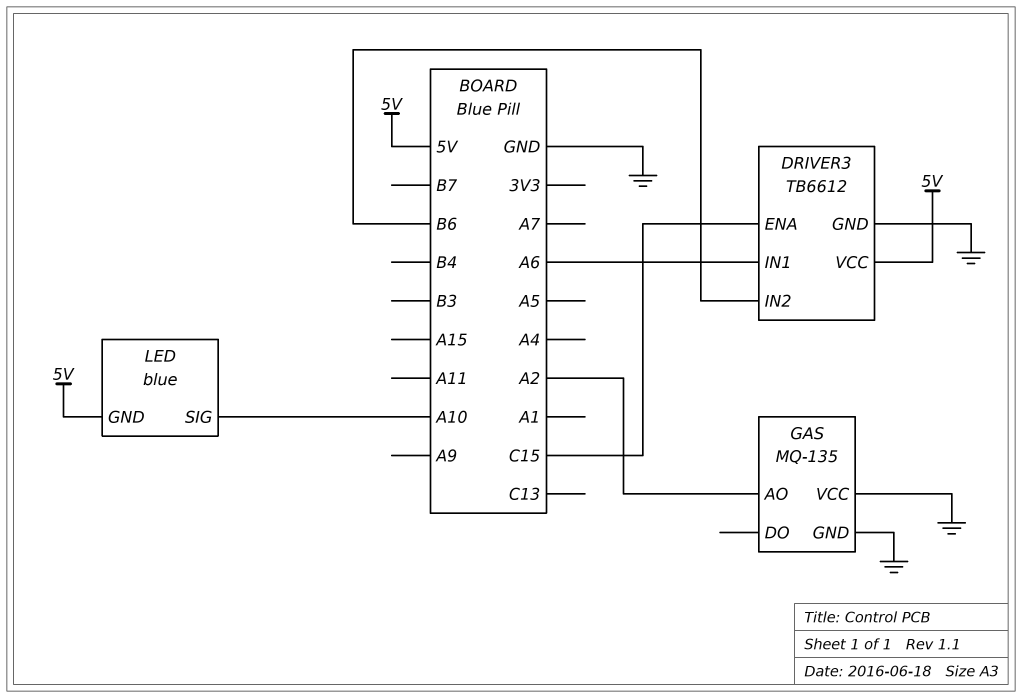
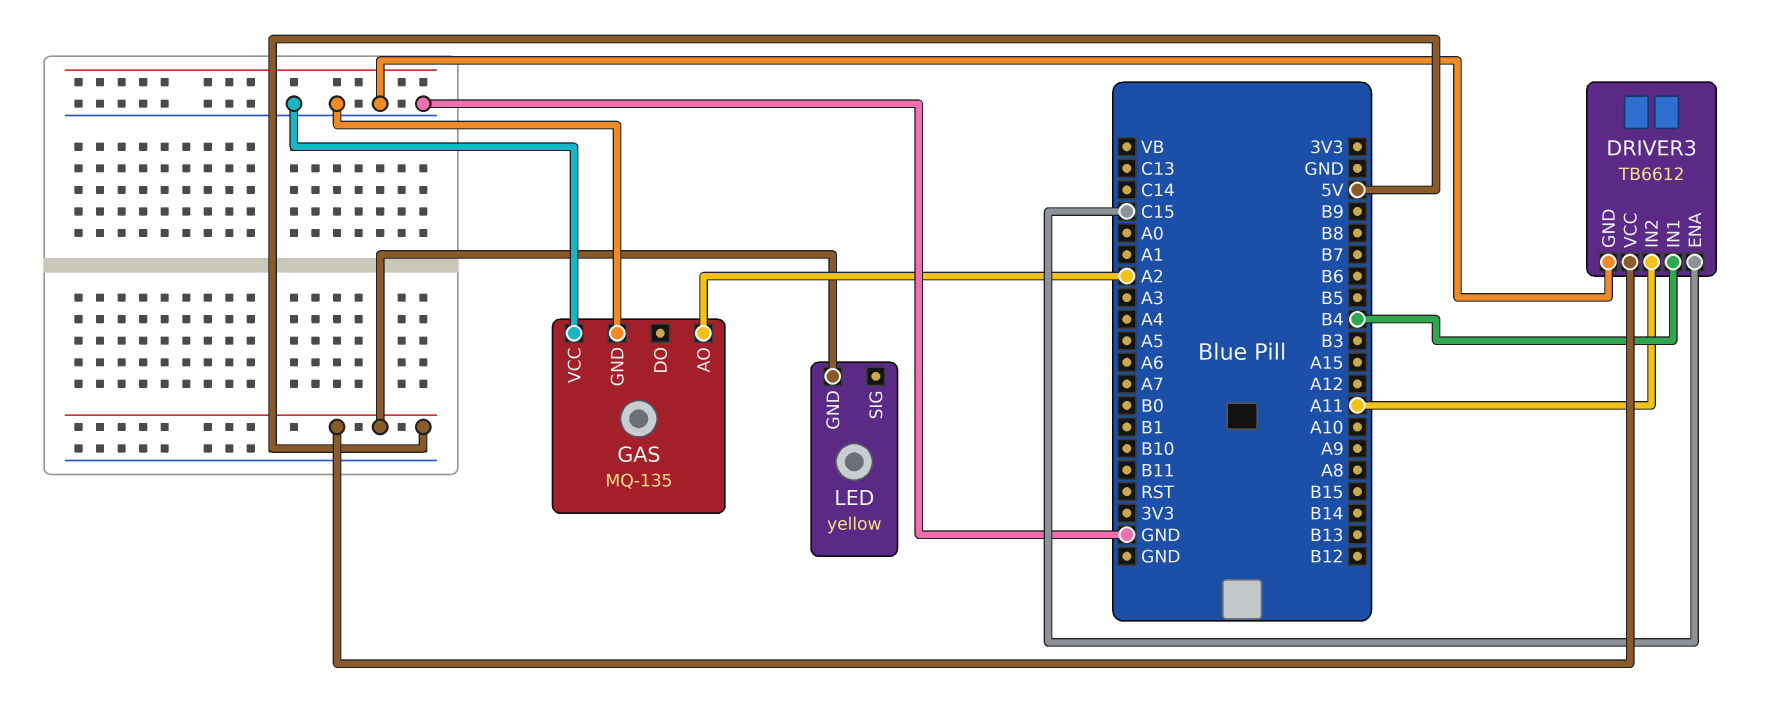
DRIVER3 pin IN1: A6 -> B4
DRIVER3 pin IN2: B6 -> A11
LED: blue -> yellow
LED pin SIG: A10 -> none

